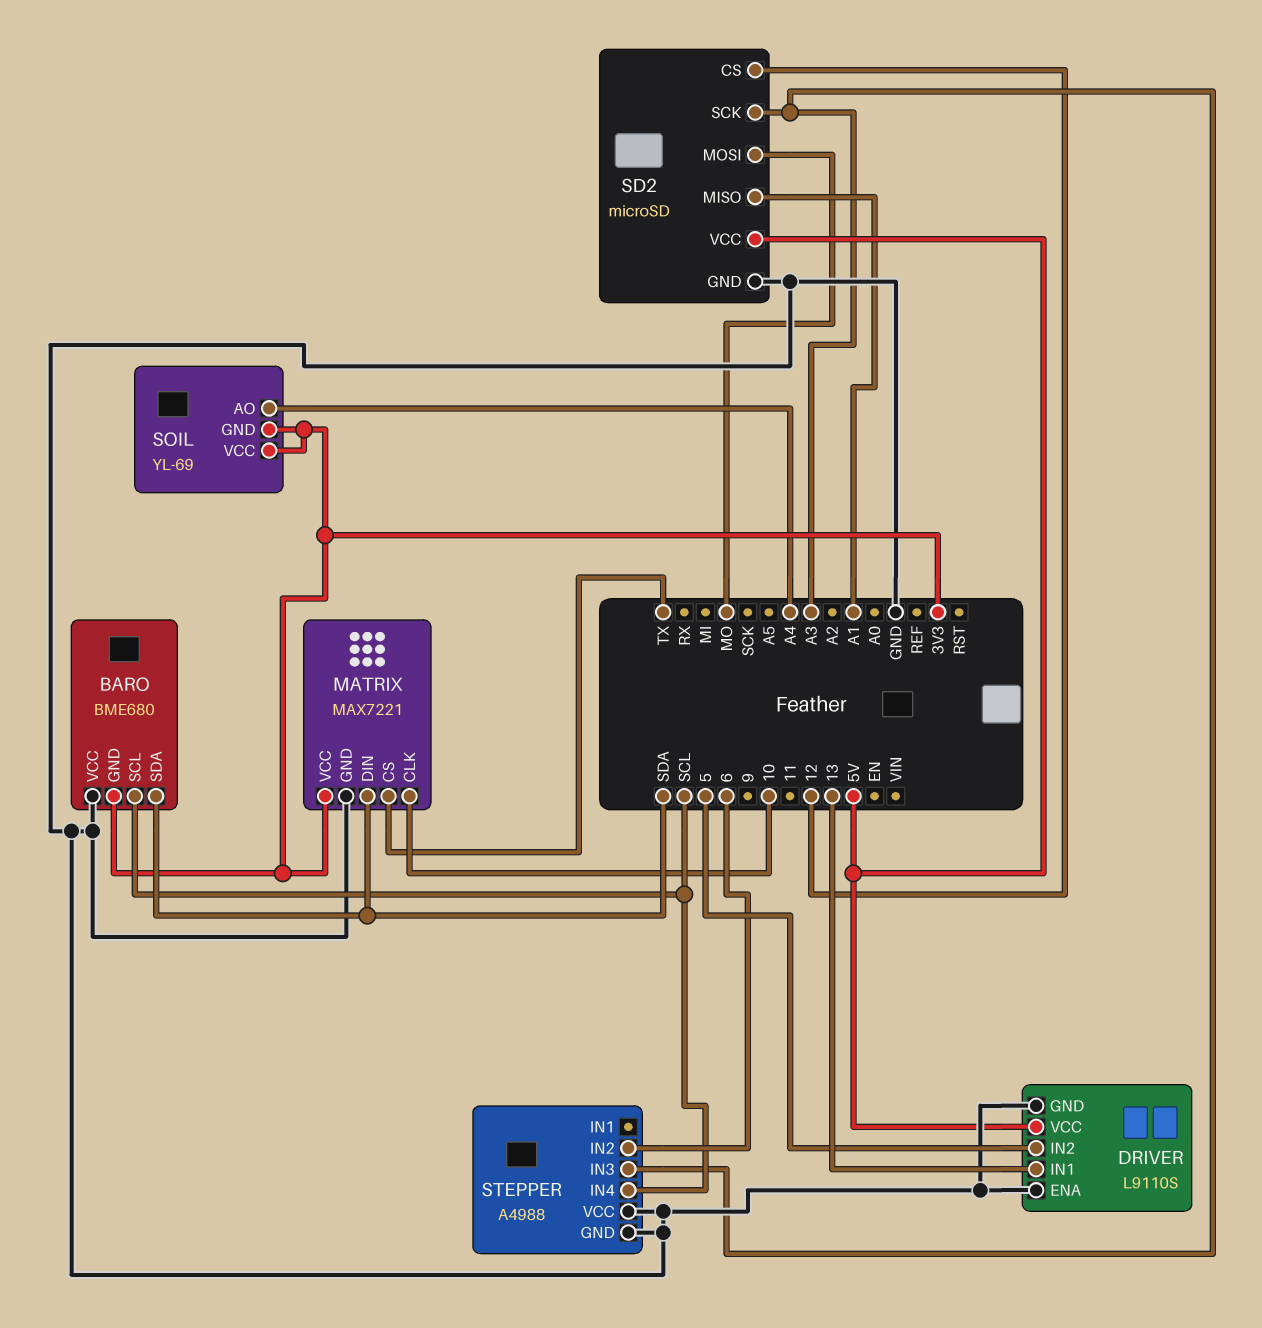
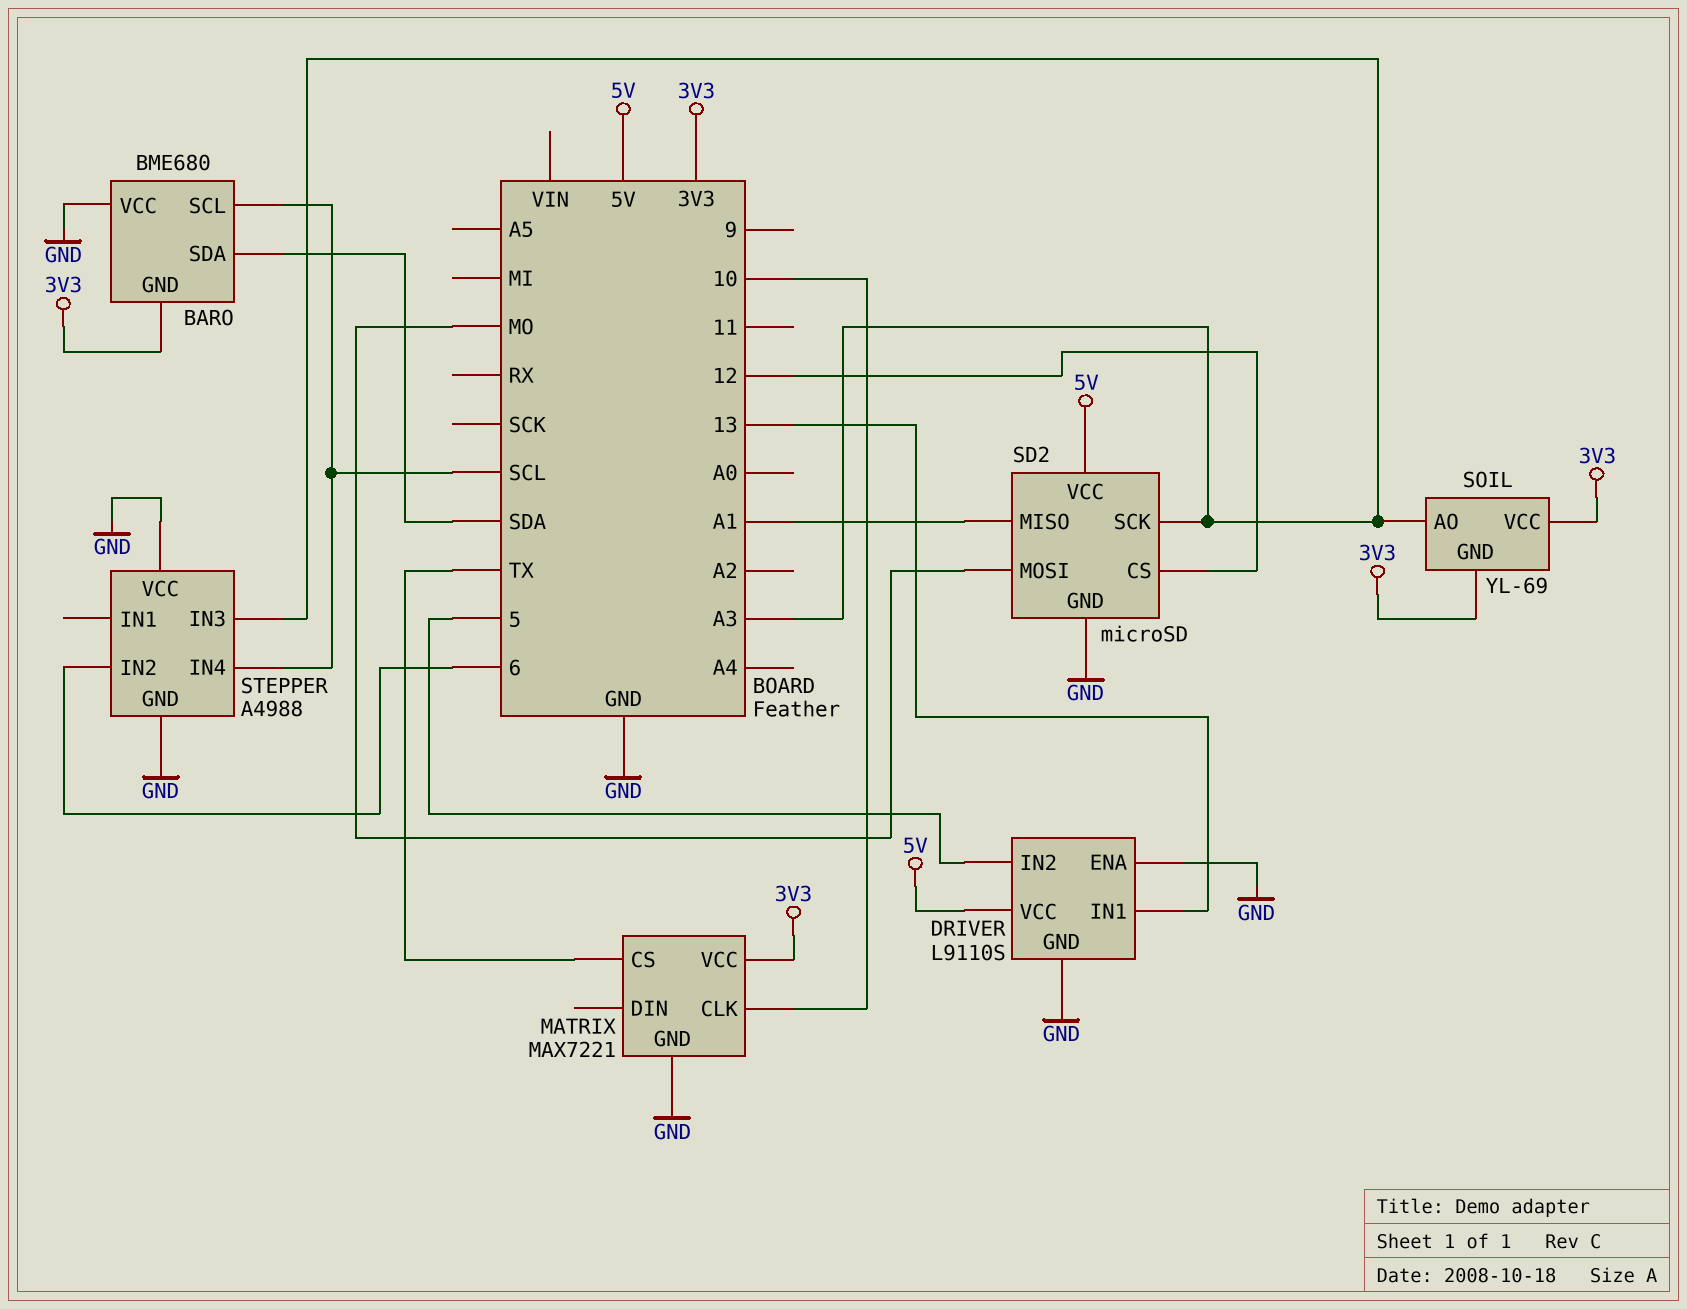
MATRIX pin DIN: SDA -> none
SOIL pin AO: A4 -> A3

